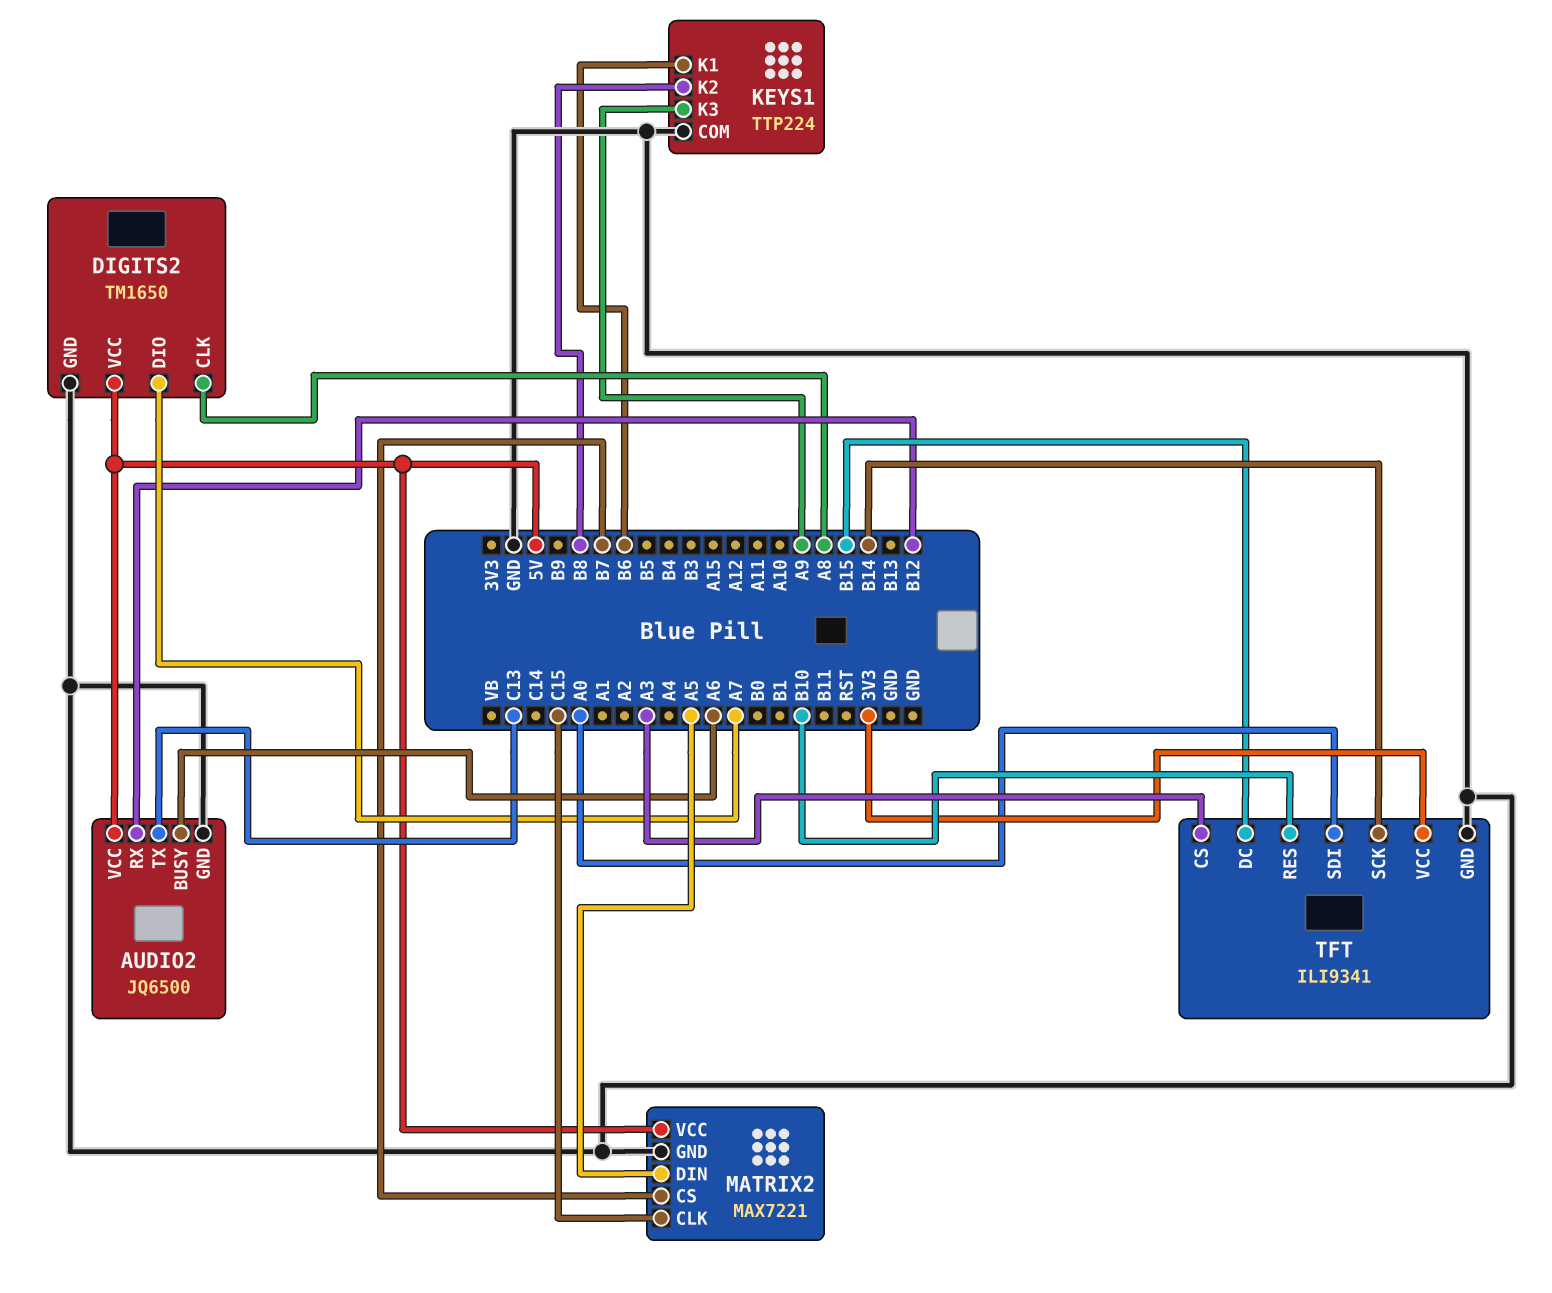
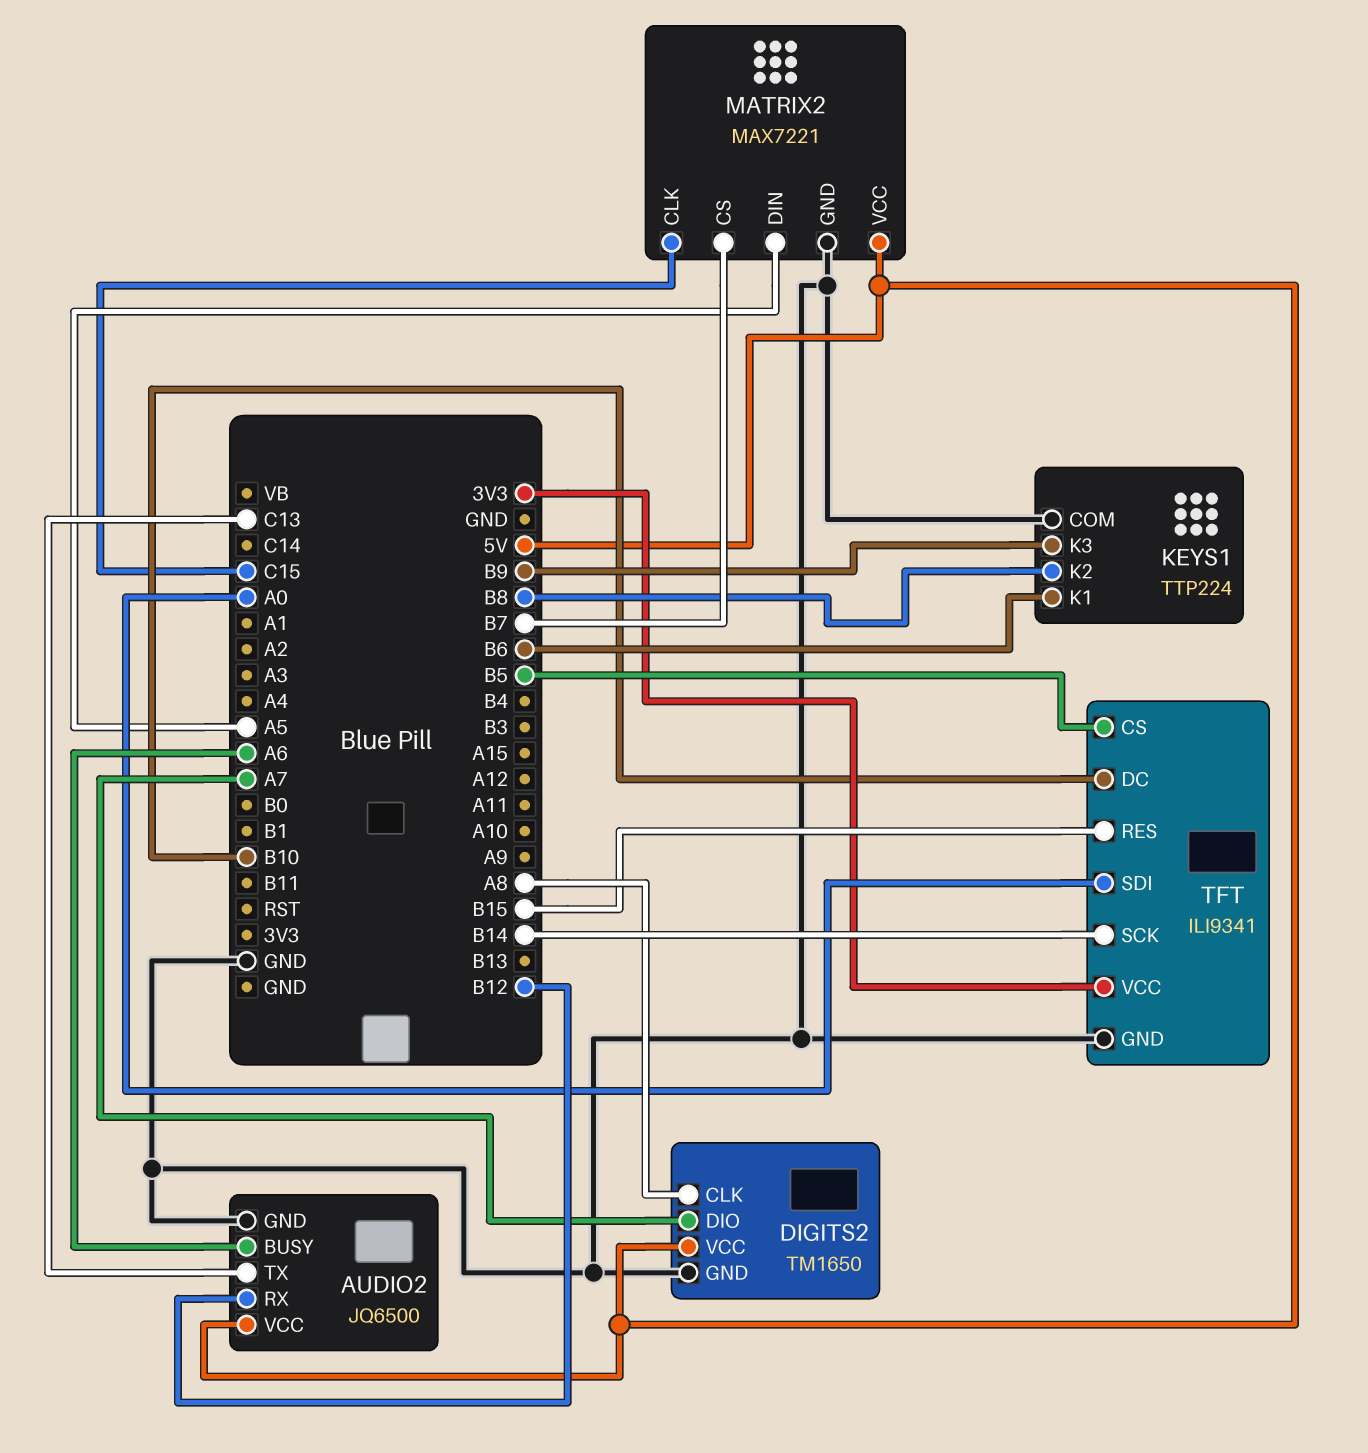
KEYS1 pin K3: A9 -> B9
TFT pin CS: A3 -> B5
TFT pin DC: B15 -> B10
TFT pin RES: B10 -> B15

